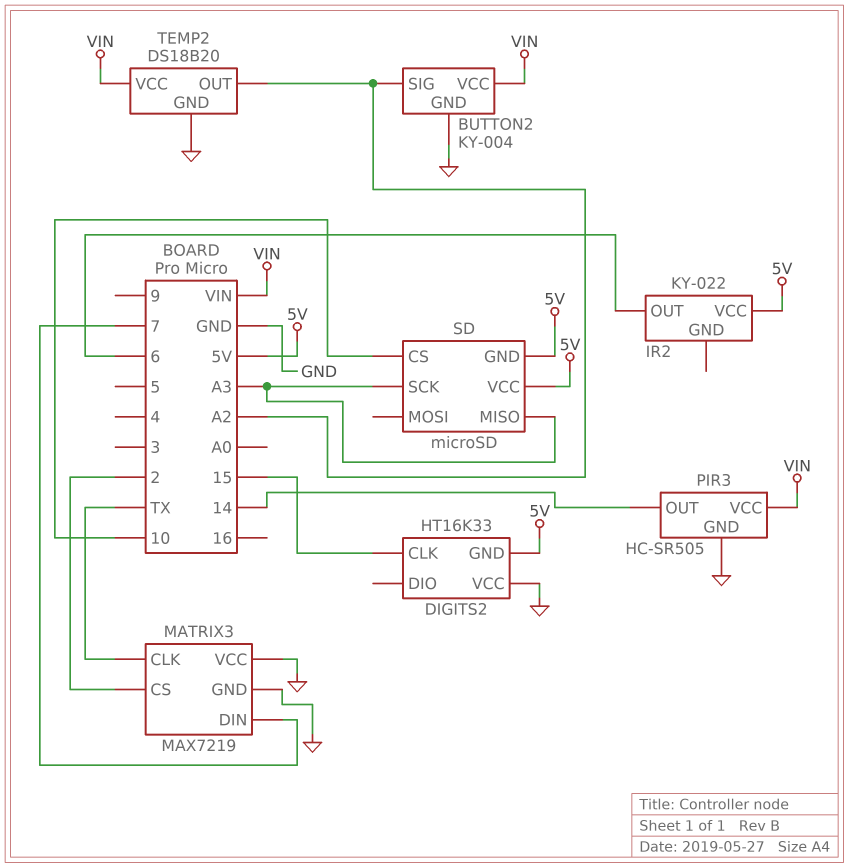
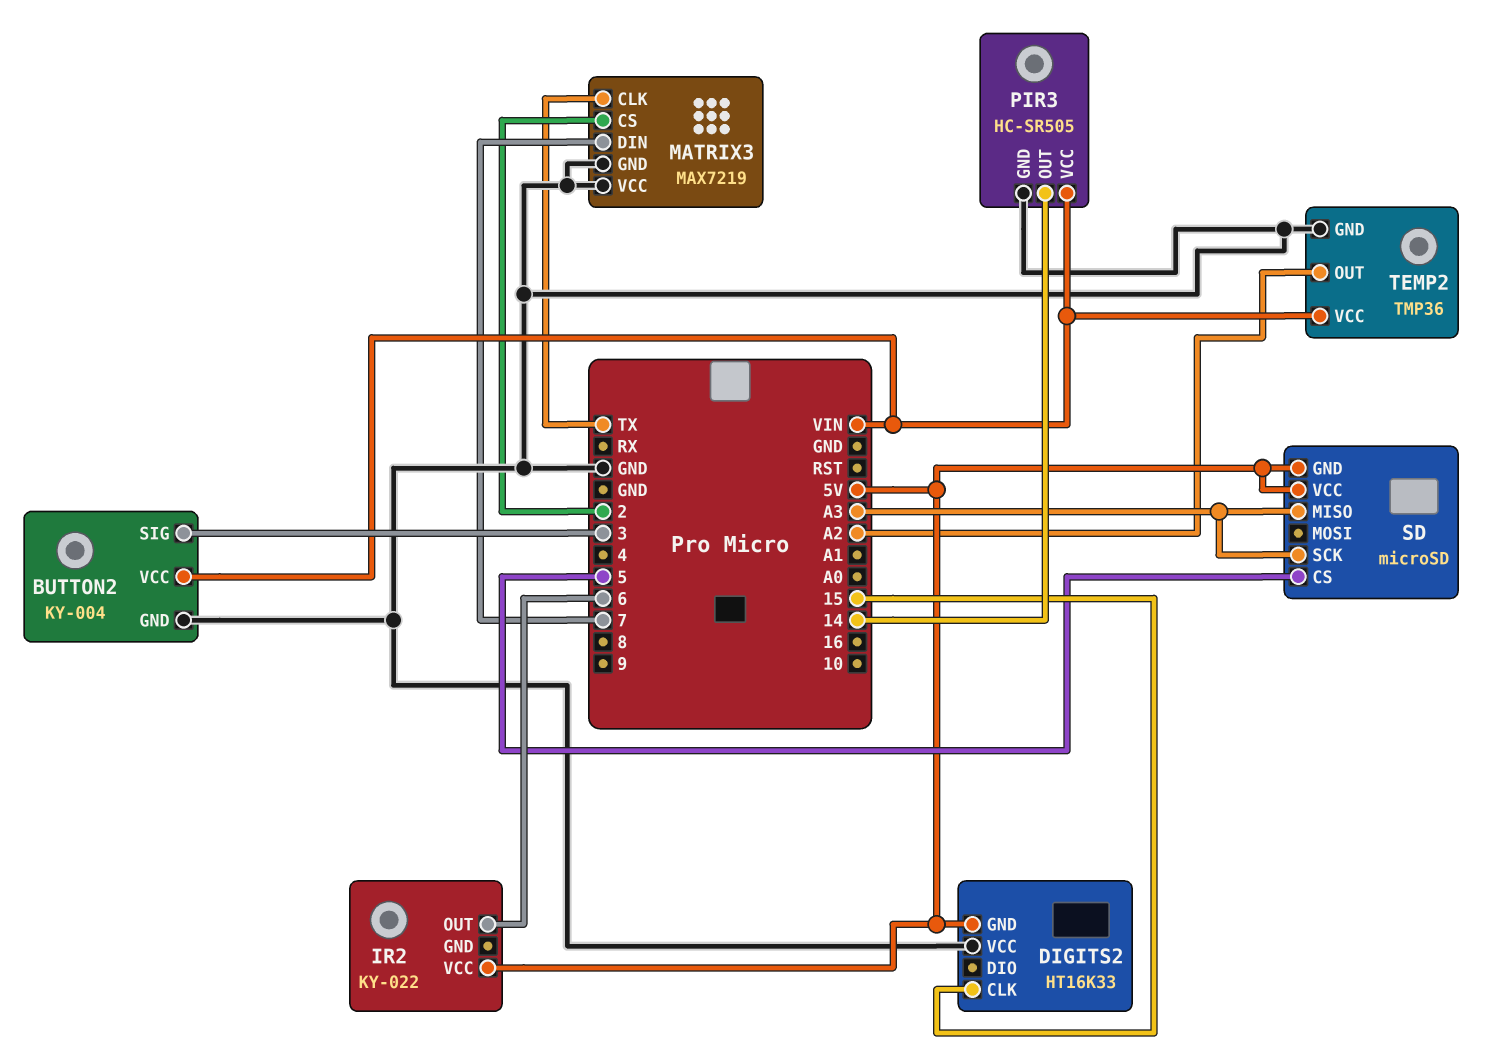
BUTTON2 pin SIG: A2 -> 3
SD pin CS: 10 -> 5
TEMP2: DS18B20 -> TMP36

